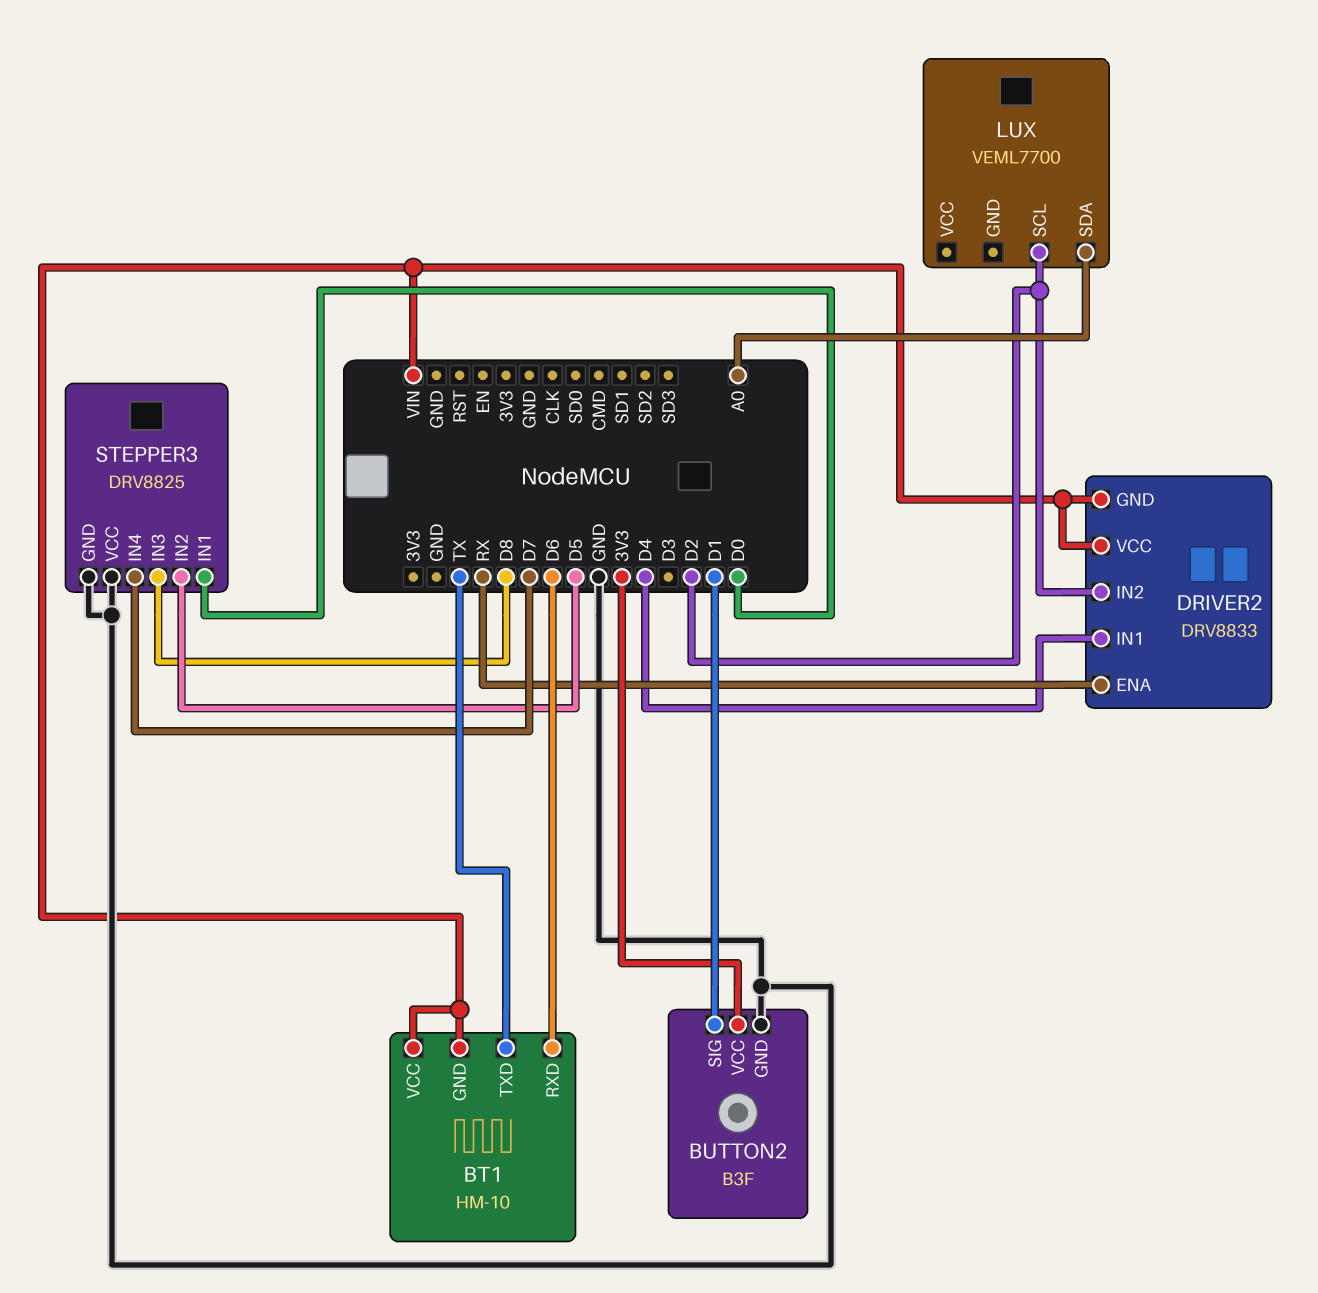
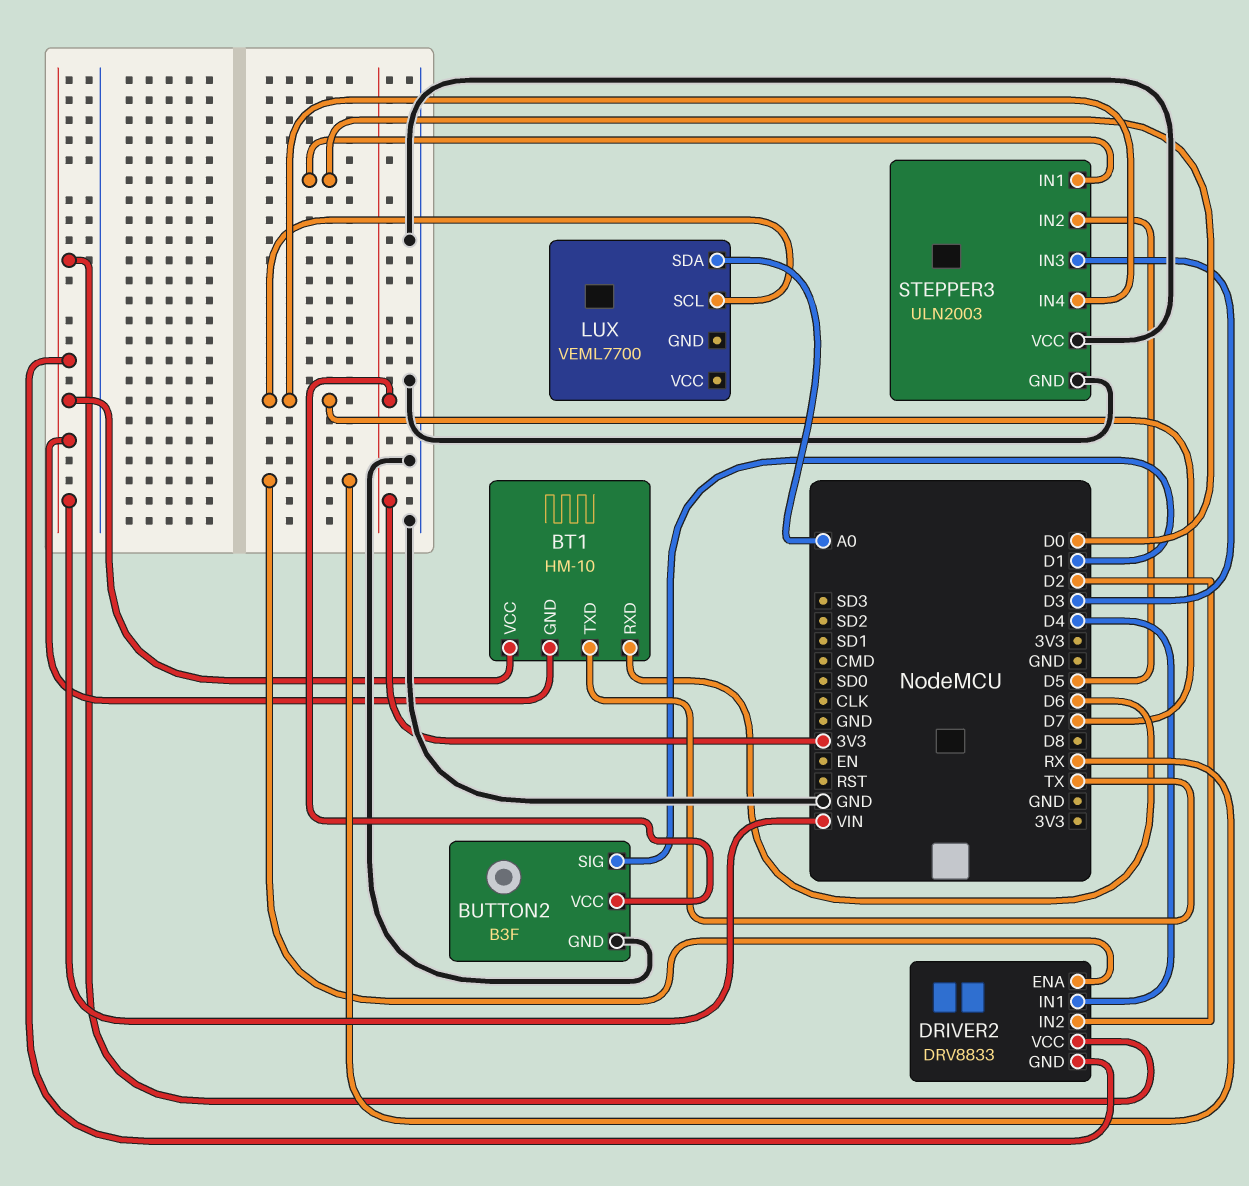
LUX pin SCL: D2 -> D7
STEPPER3: DRV8825 -> ULN2003
STEPPER3 pin IN3: D8 -> D3

